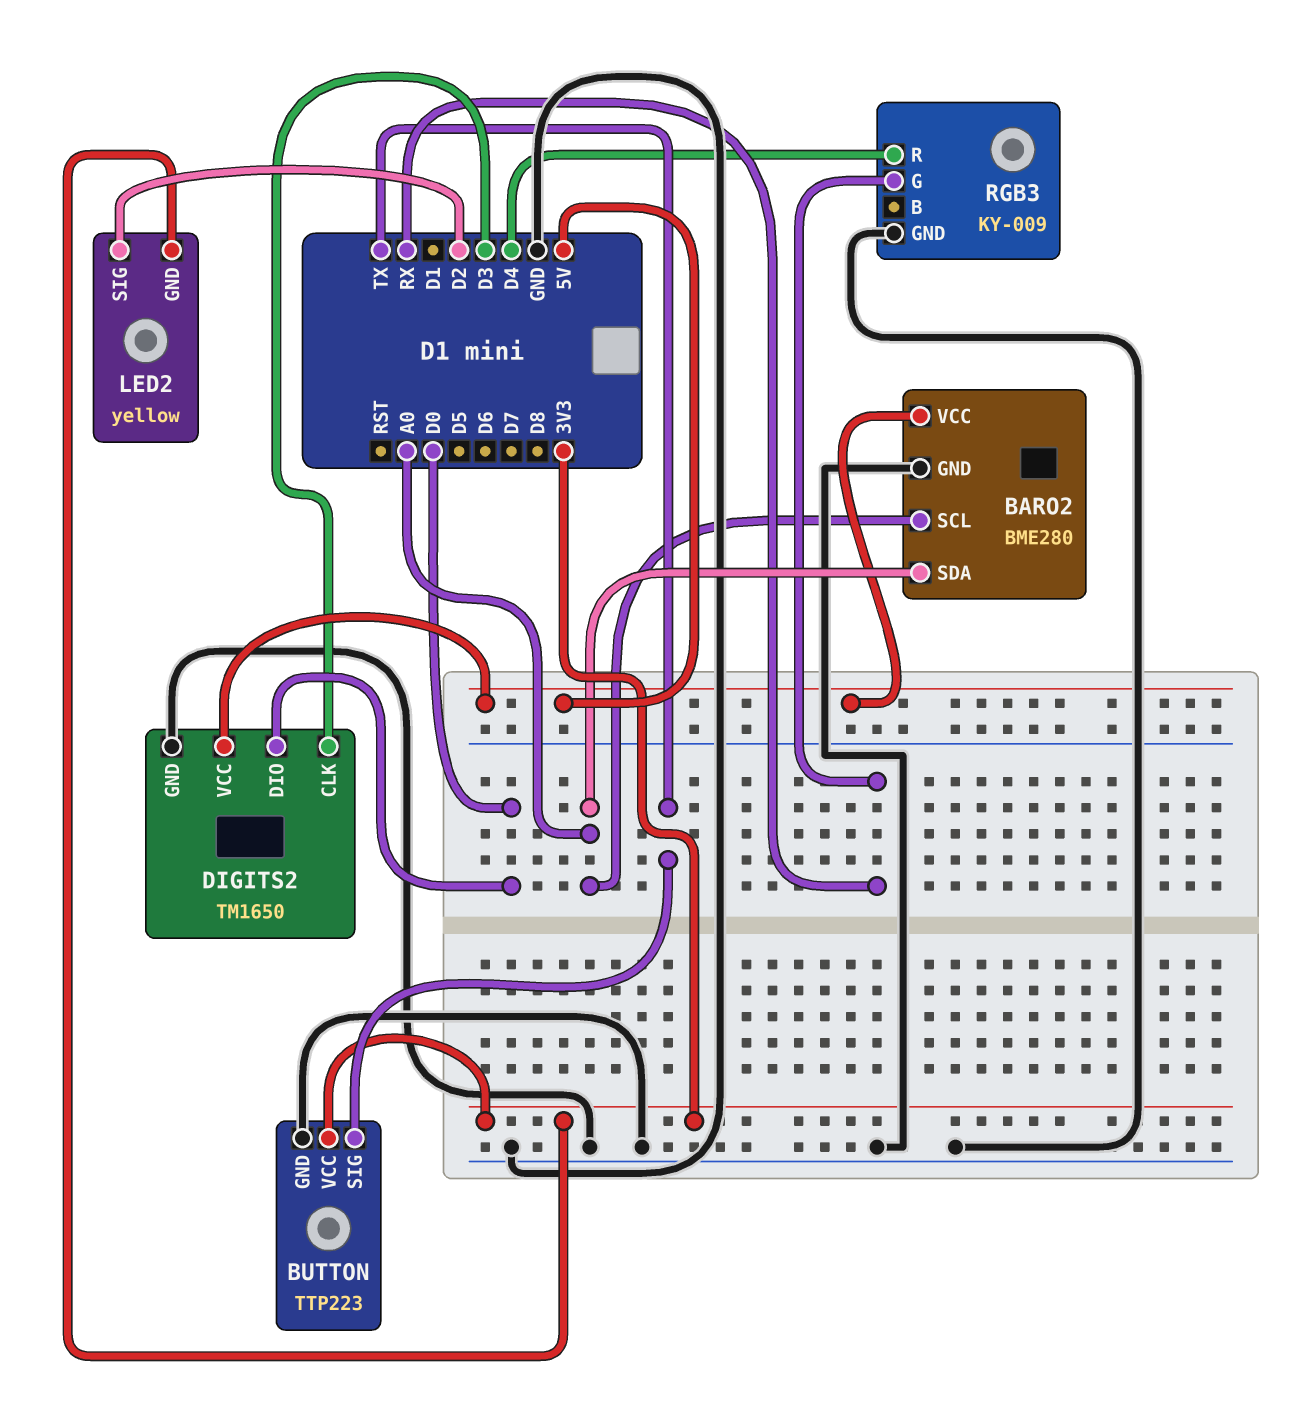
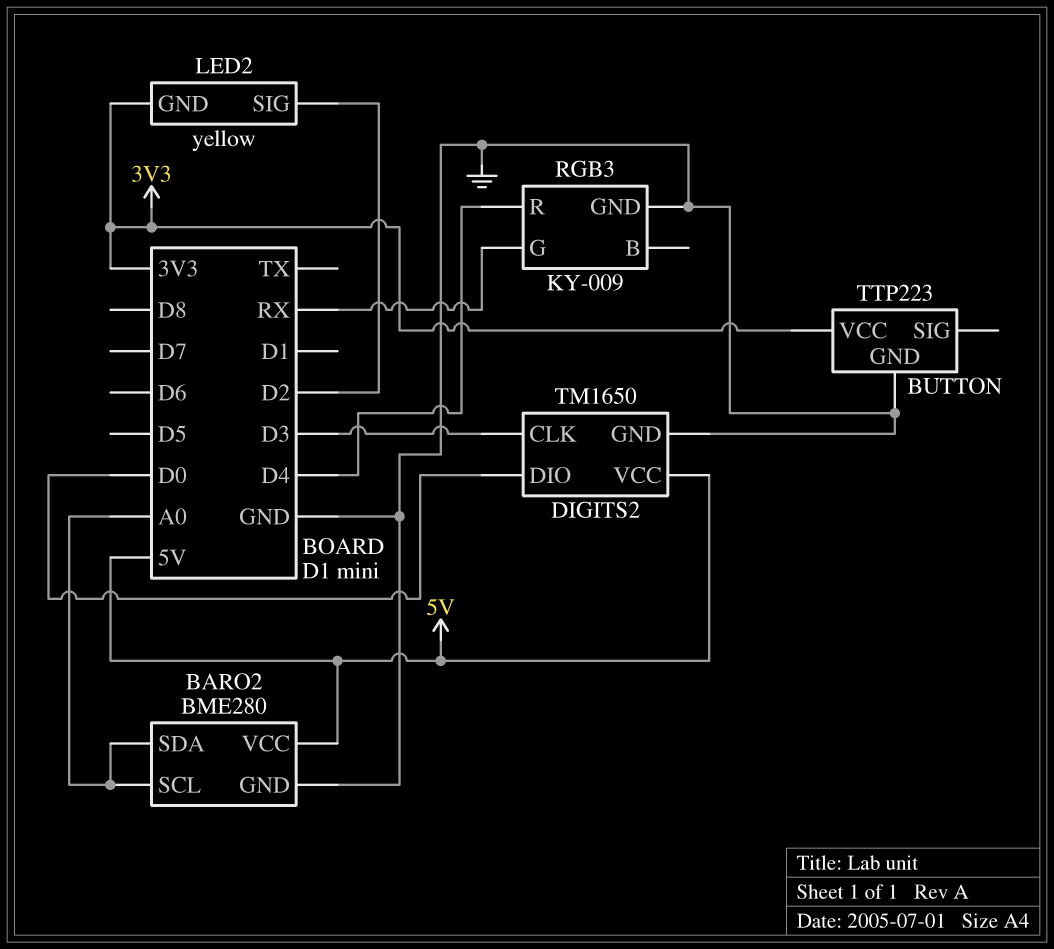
BUTTON pin SIG: TX -> none

